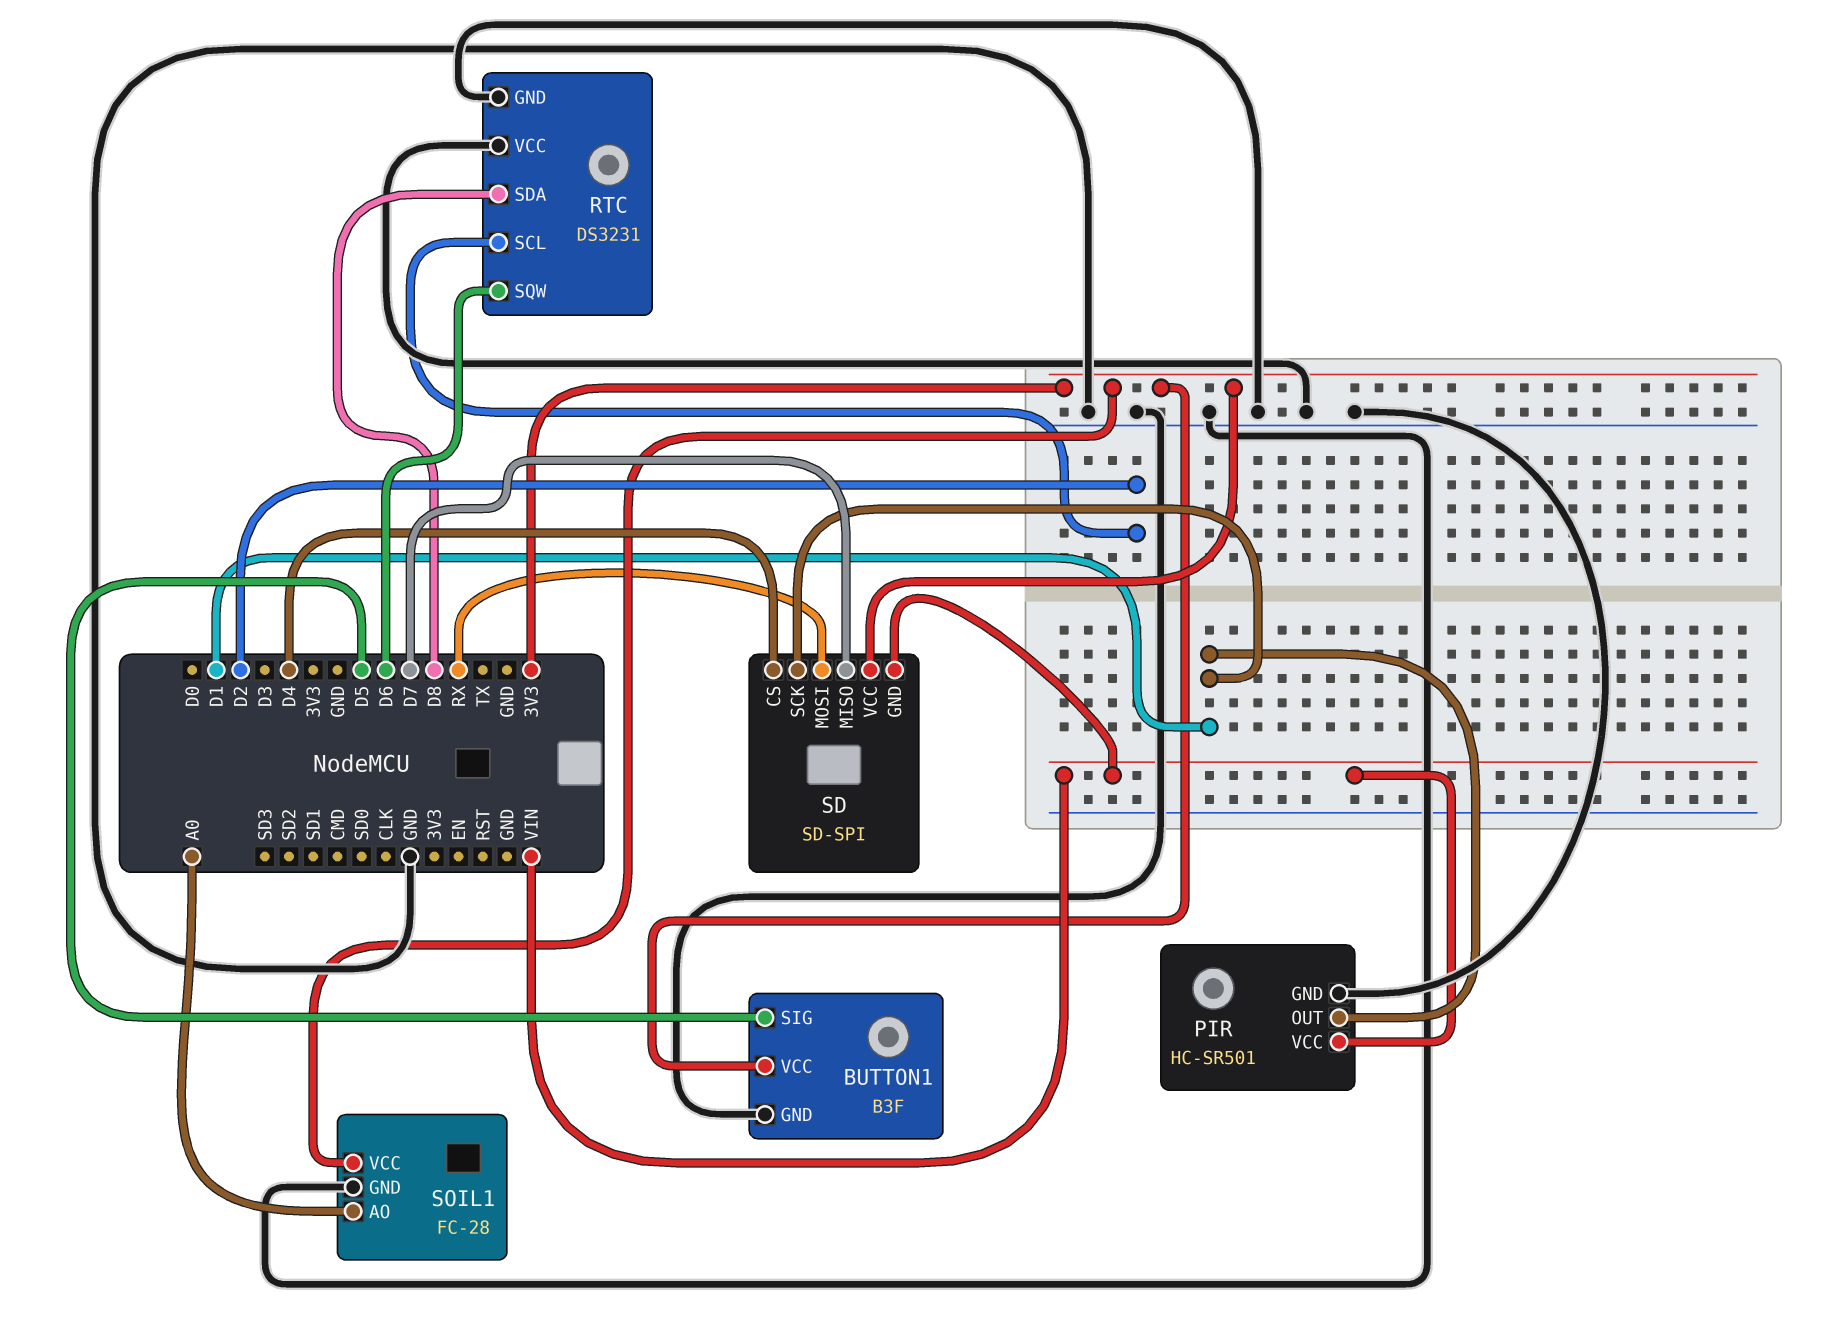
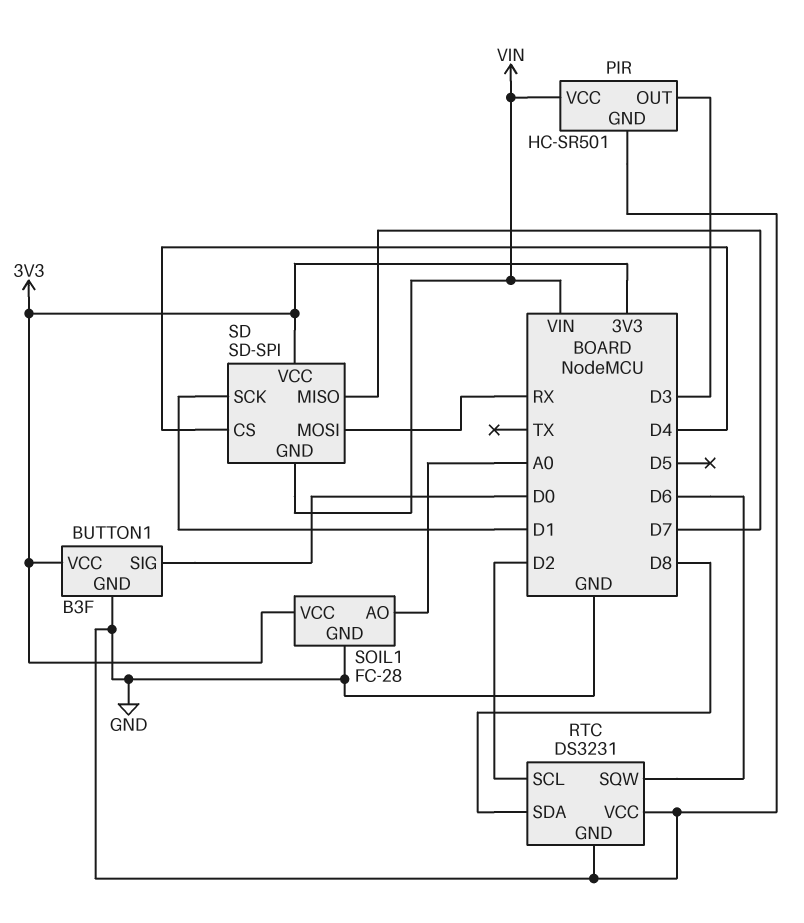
BUTTON1 pin SIG: D5 -> D0
PIR pin OUT: D1 -> D3

